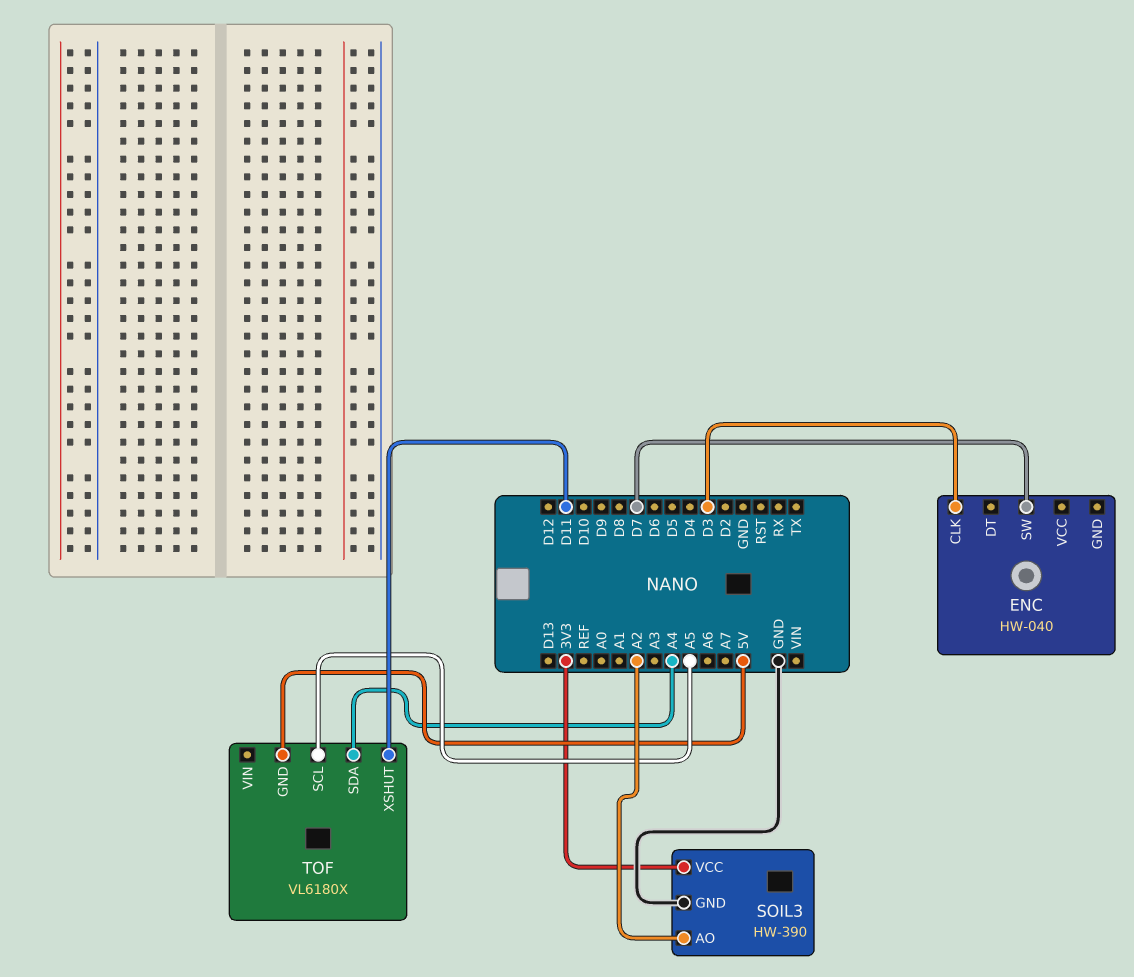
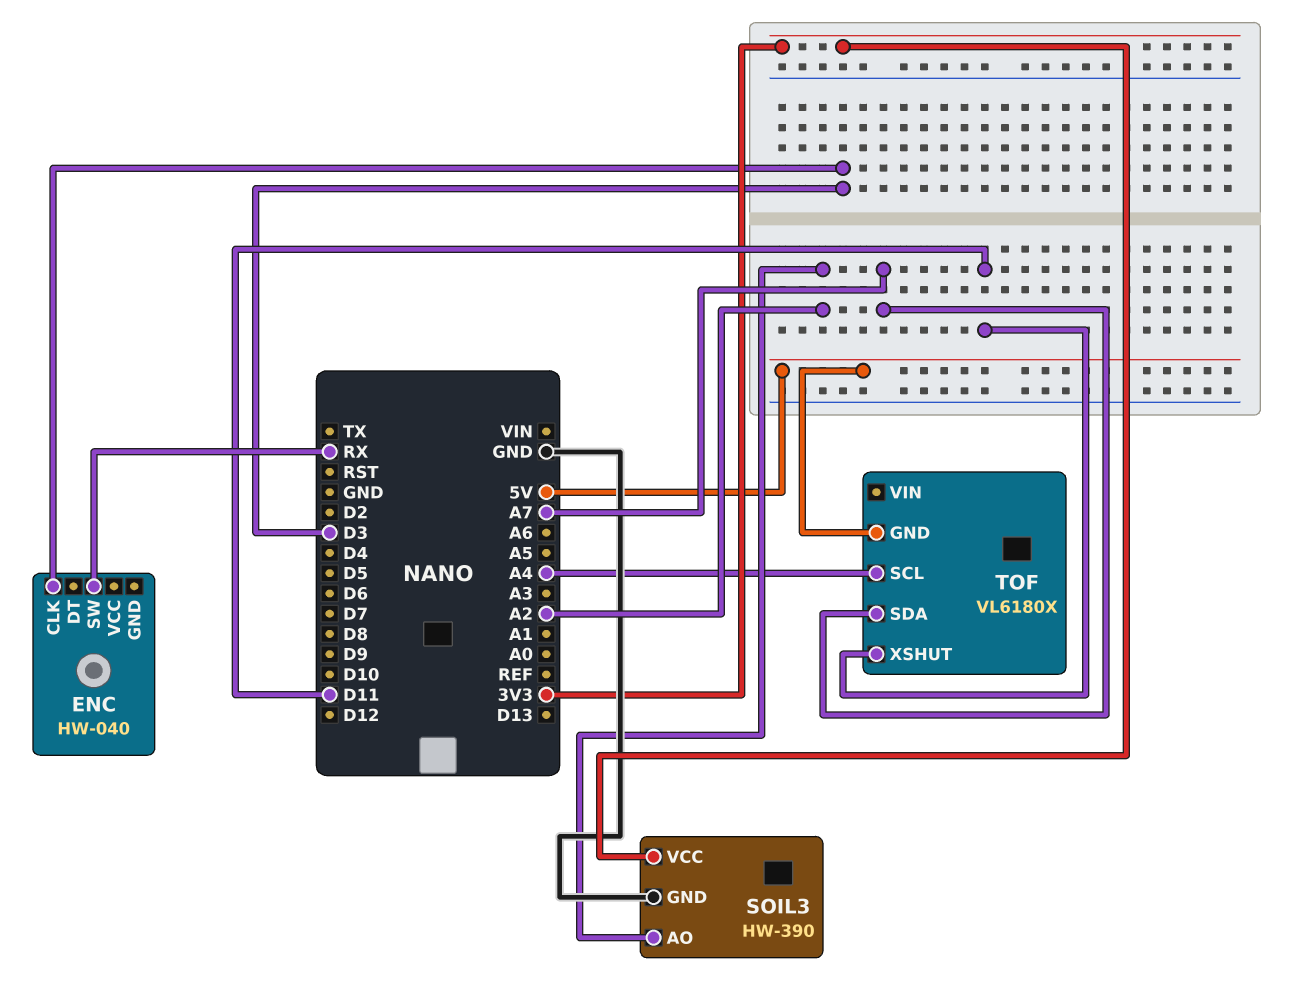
ENC pin SW: D7 -> RX
TOF pin SCL: A5 -> A4
TOF pin SDA: A4 -> A7

